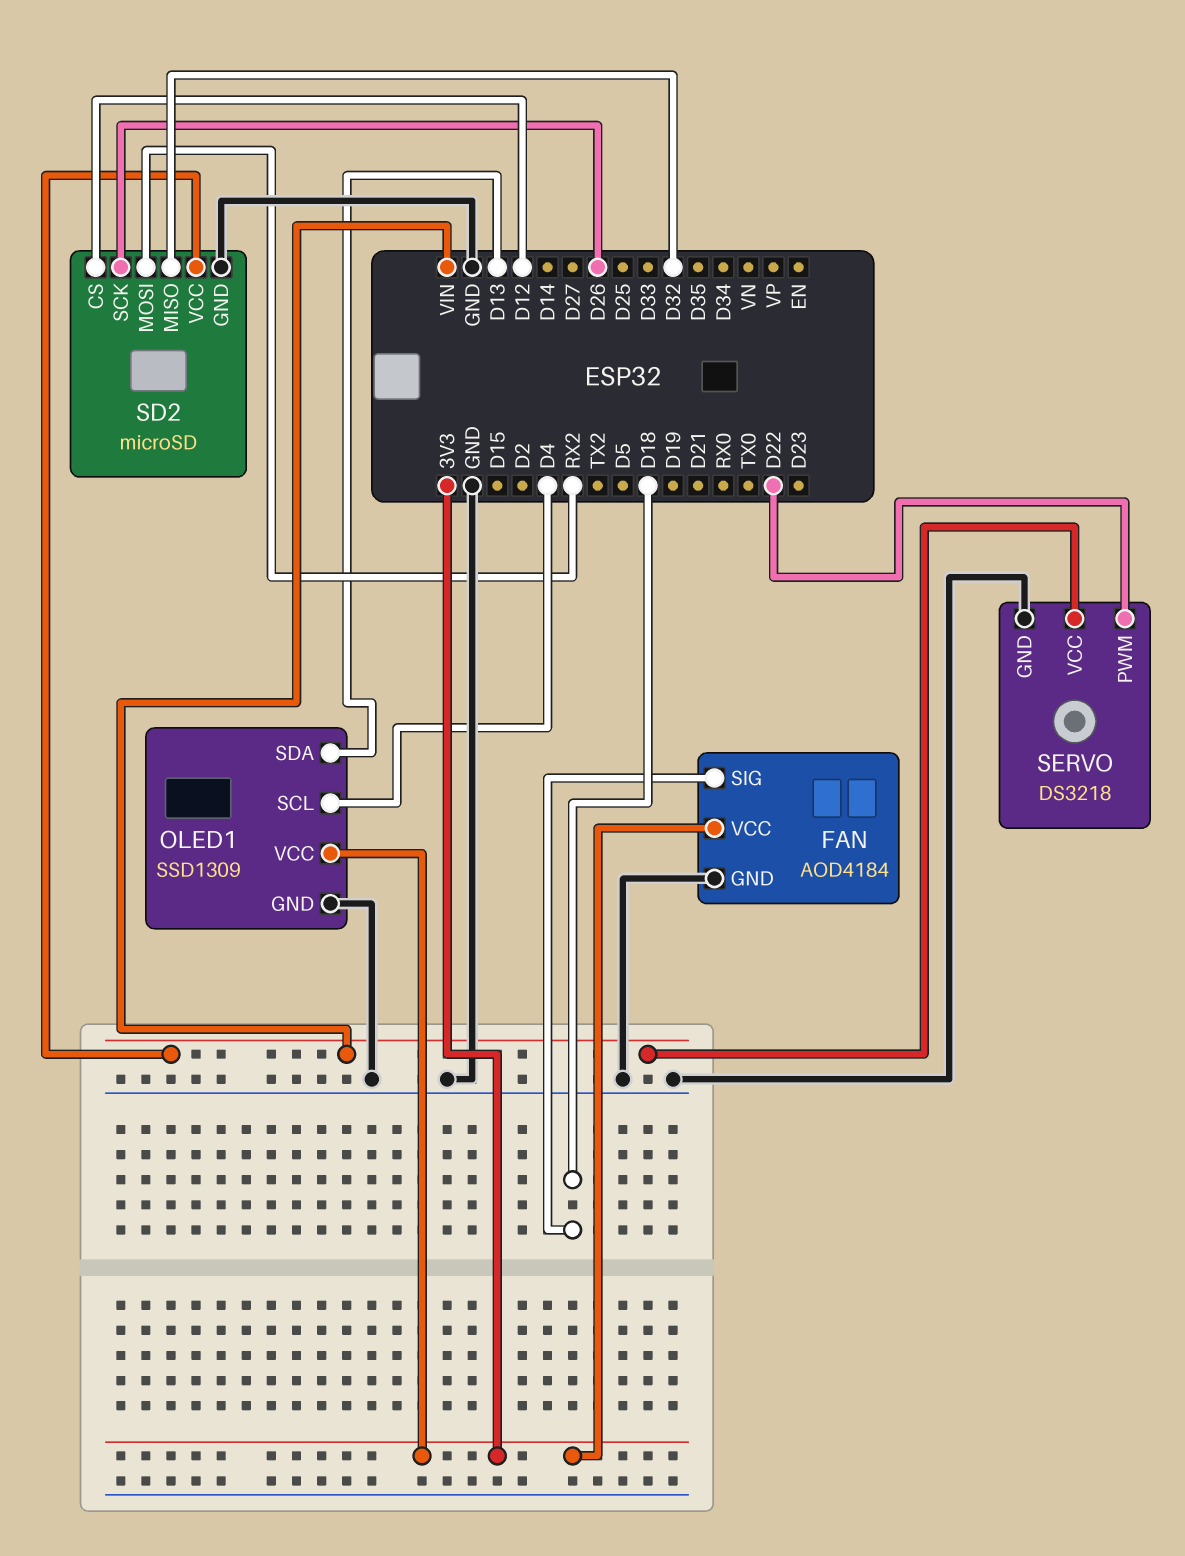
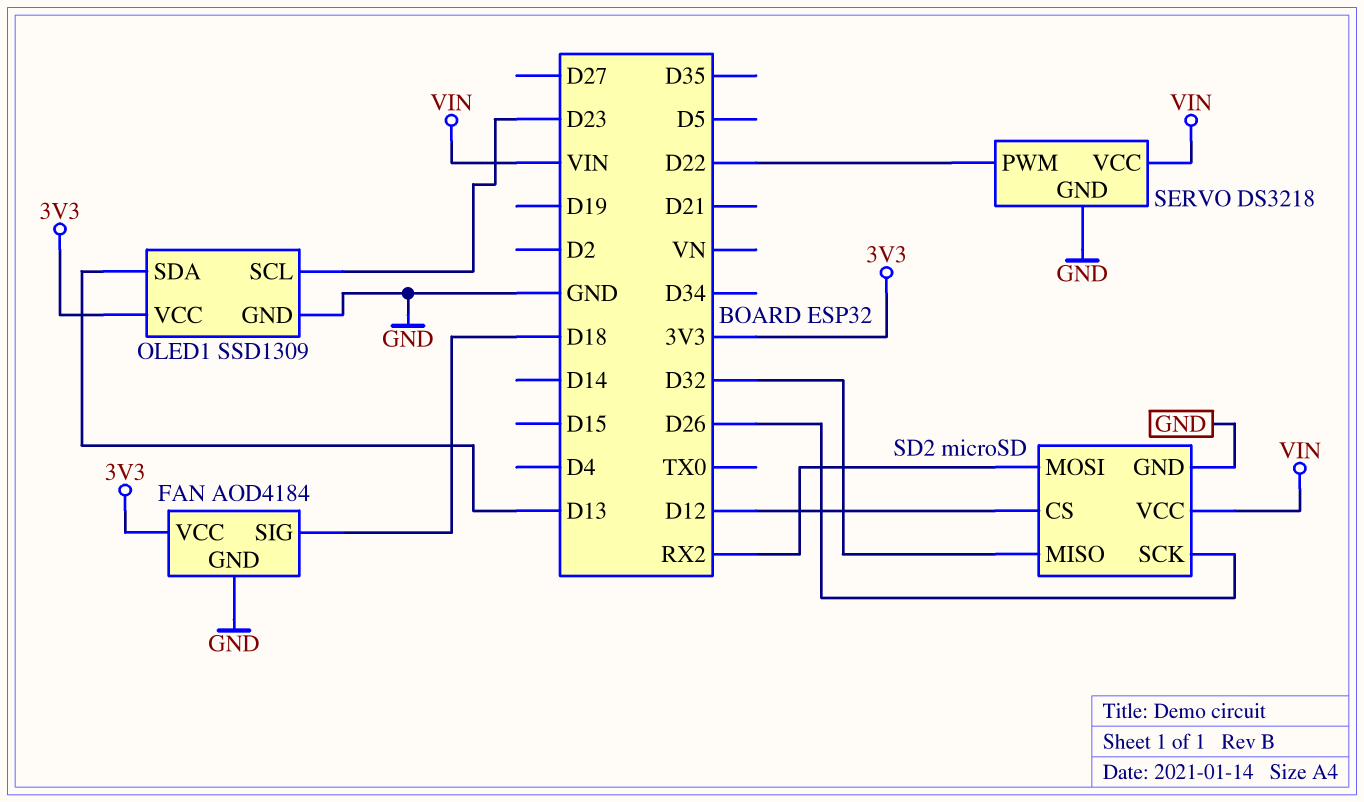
OLED1 pin SCL: D4 -> D23

